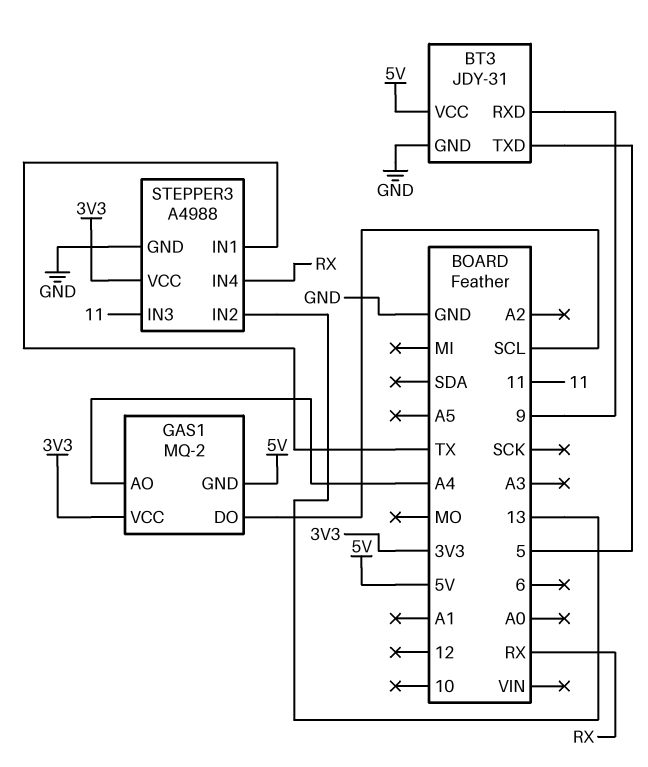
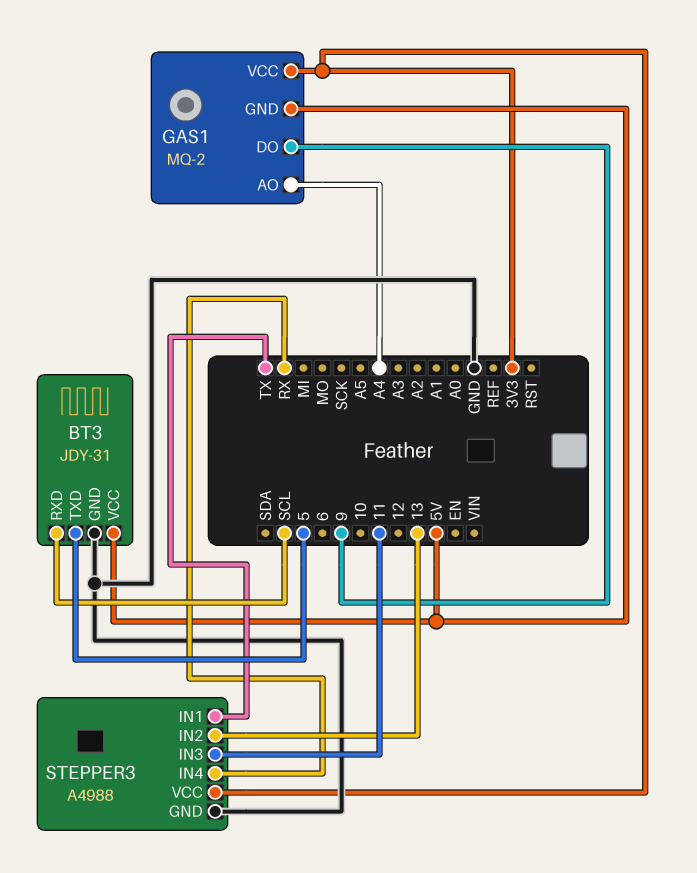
BT3 pin RXD: 9 -> SCL
GAS1 pin DO: SCL -> 9

